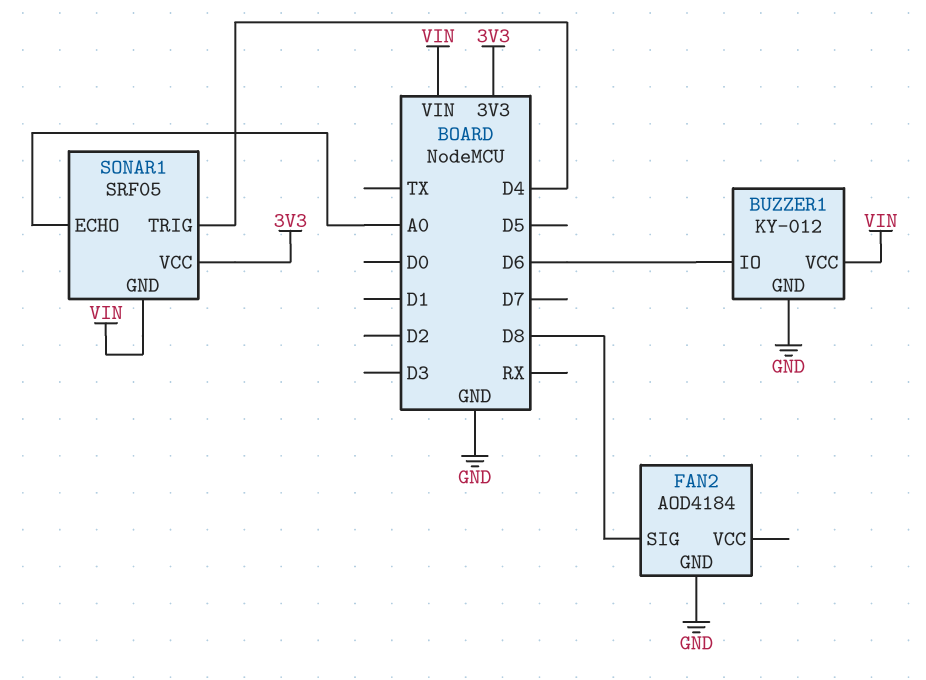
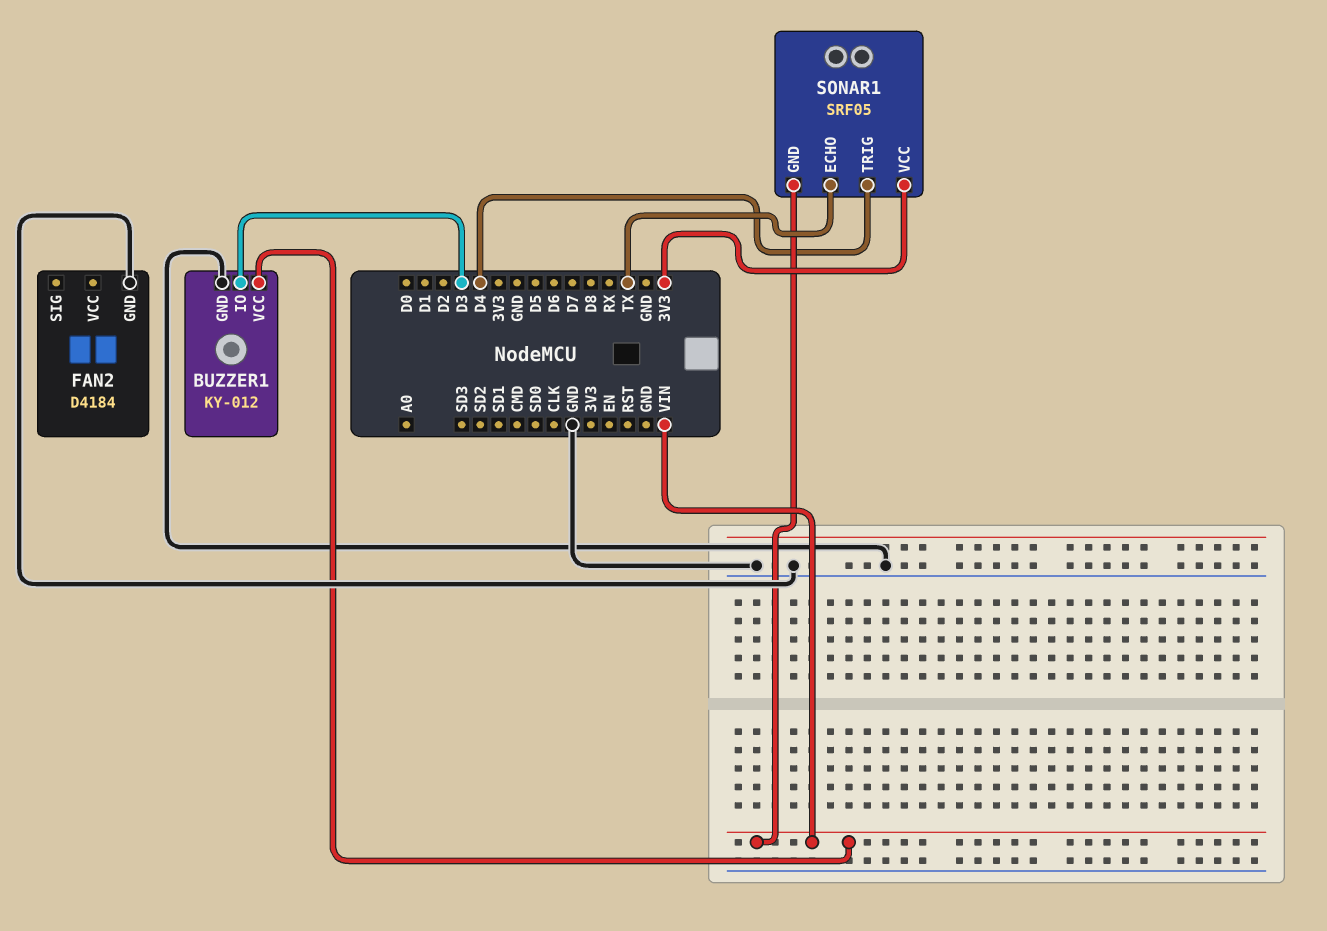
BUZZER1 pin IO: D6 -> D3
FAN2: AOD4184 -> D4184
FAN2 pin SIG: D8 -> none
SONAR1 pin ECHO: A0 -> TX

